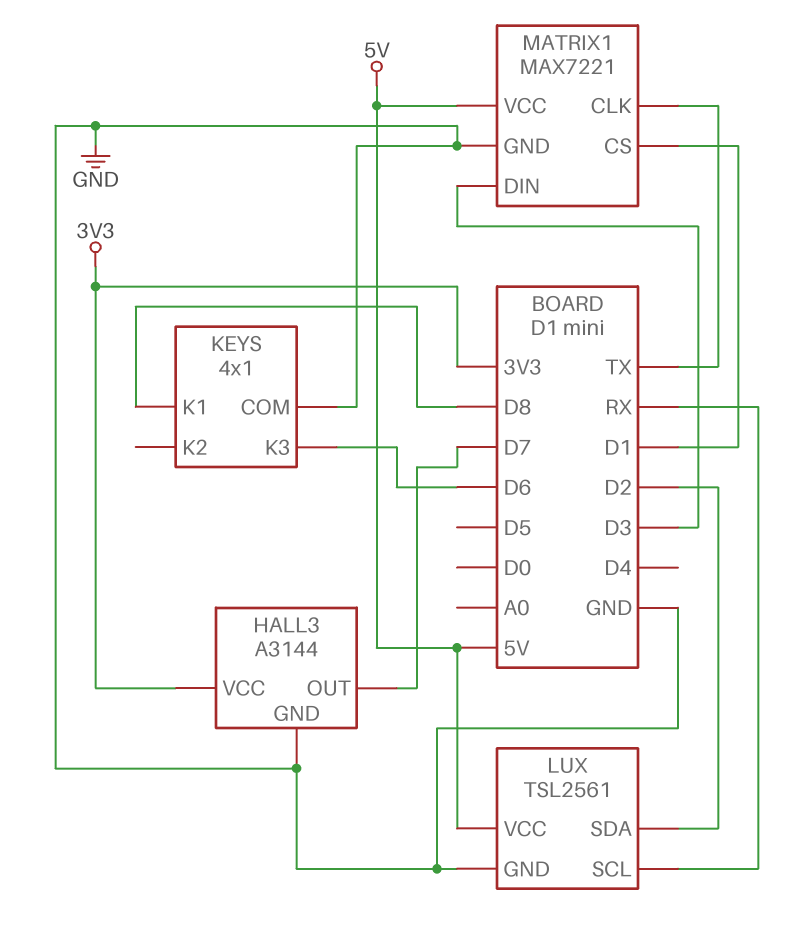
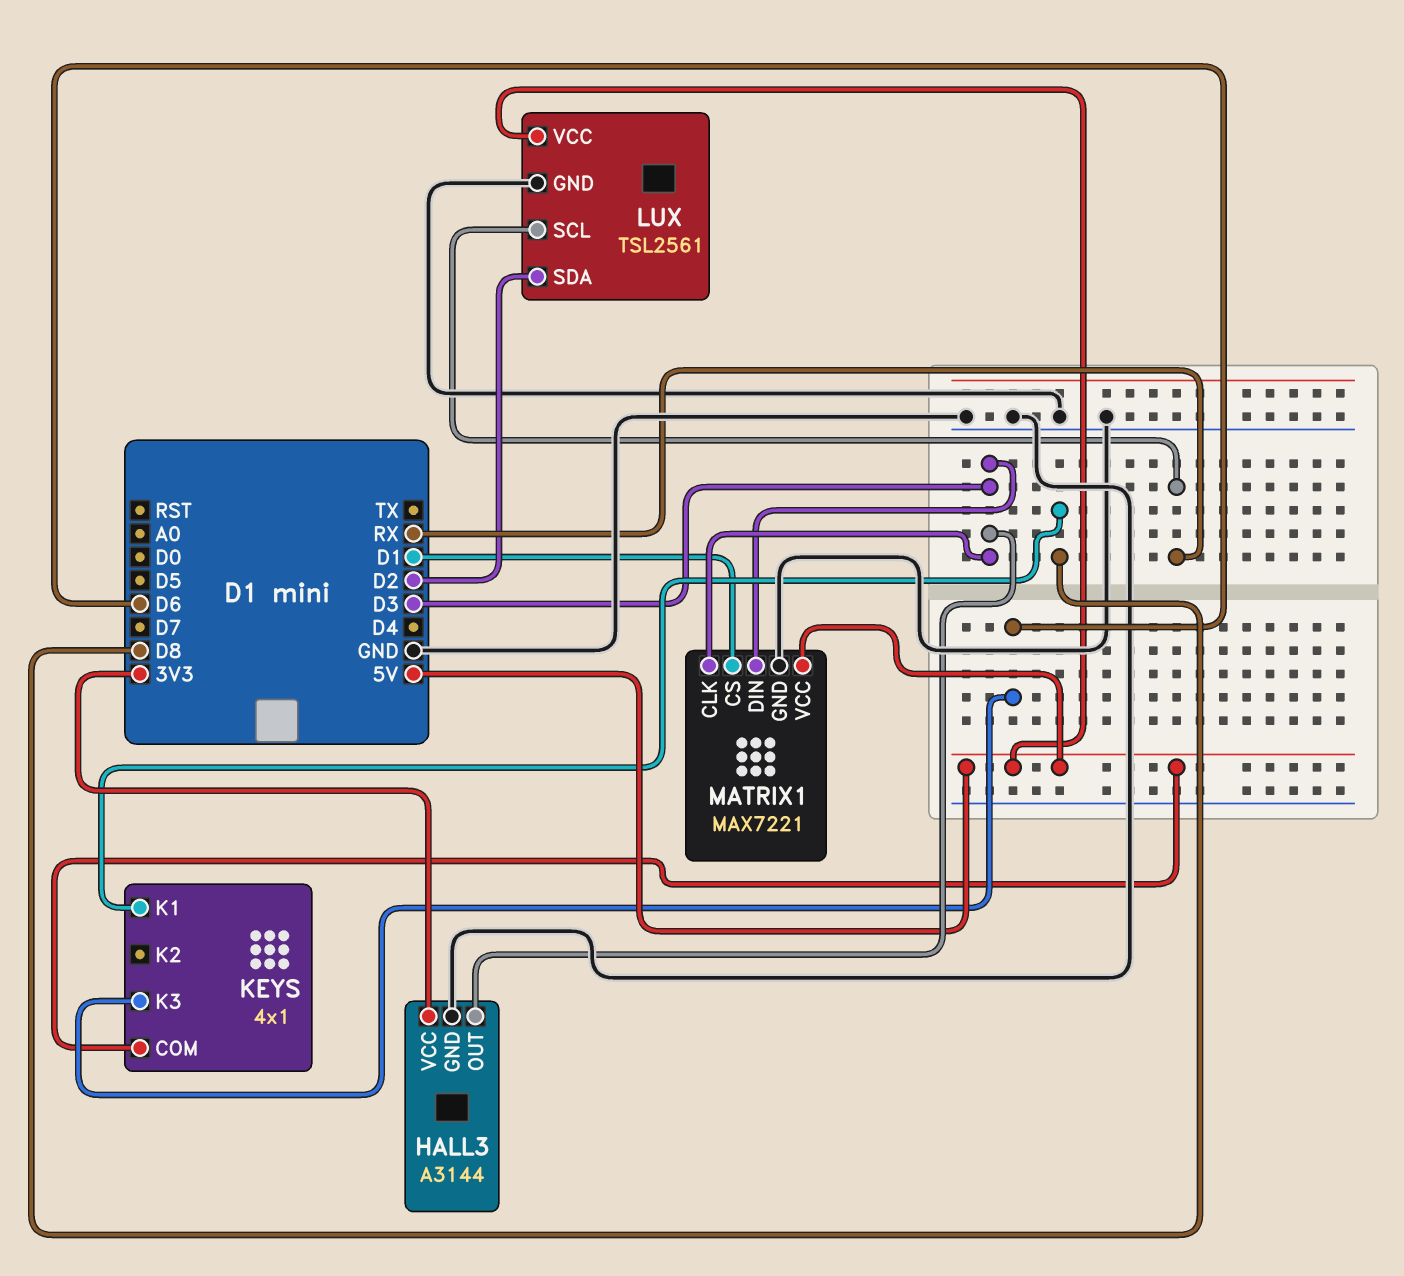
HALL3 pin OUT: D7 -> D3
KEYS pin COM: GND -> 5V
MATRIX1 pin CLK: TX -> D3

